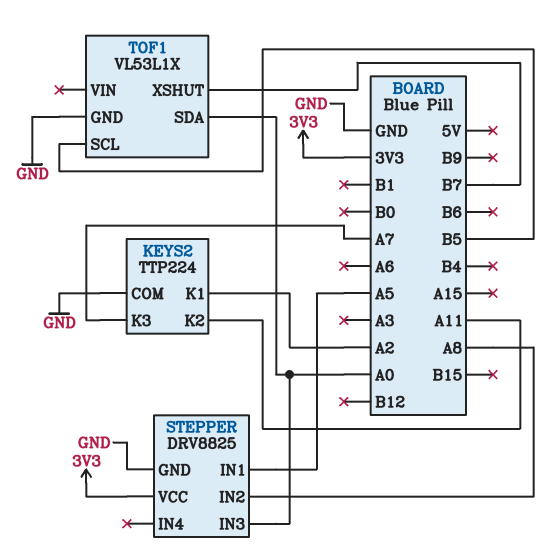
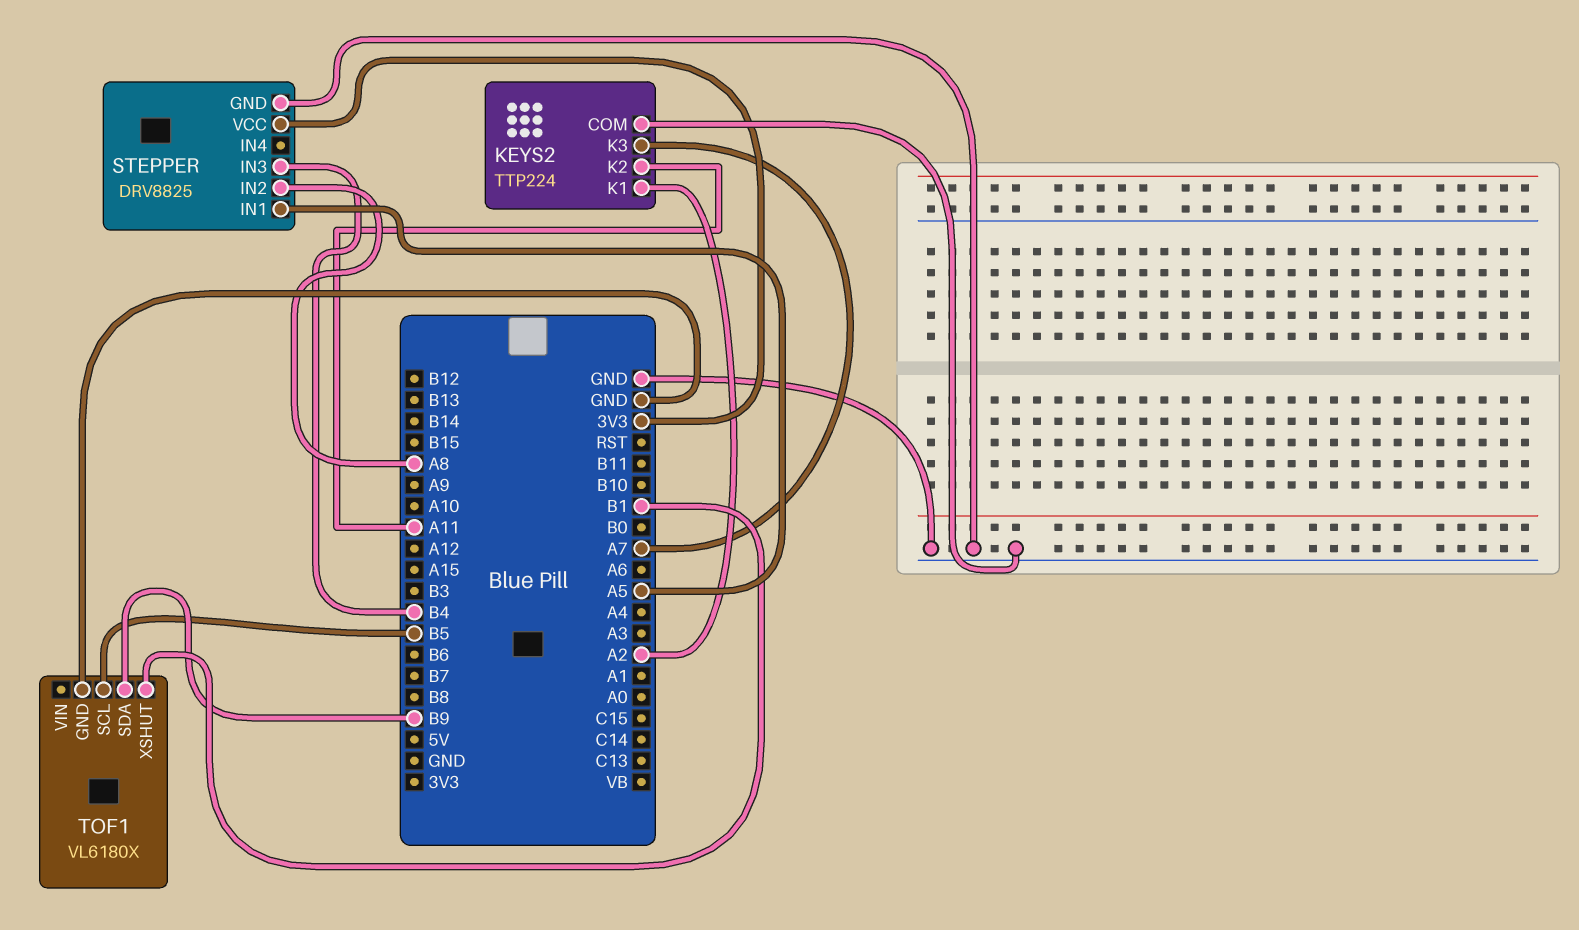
STEPPER pin IN3: A0 -> B4
TOF1: VL53L1X -> VL6180X
TOF1 pin SDA: A0 -> B9
TOF1 pin XSHUT: B7 -> B1

